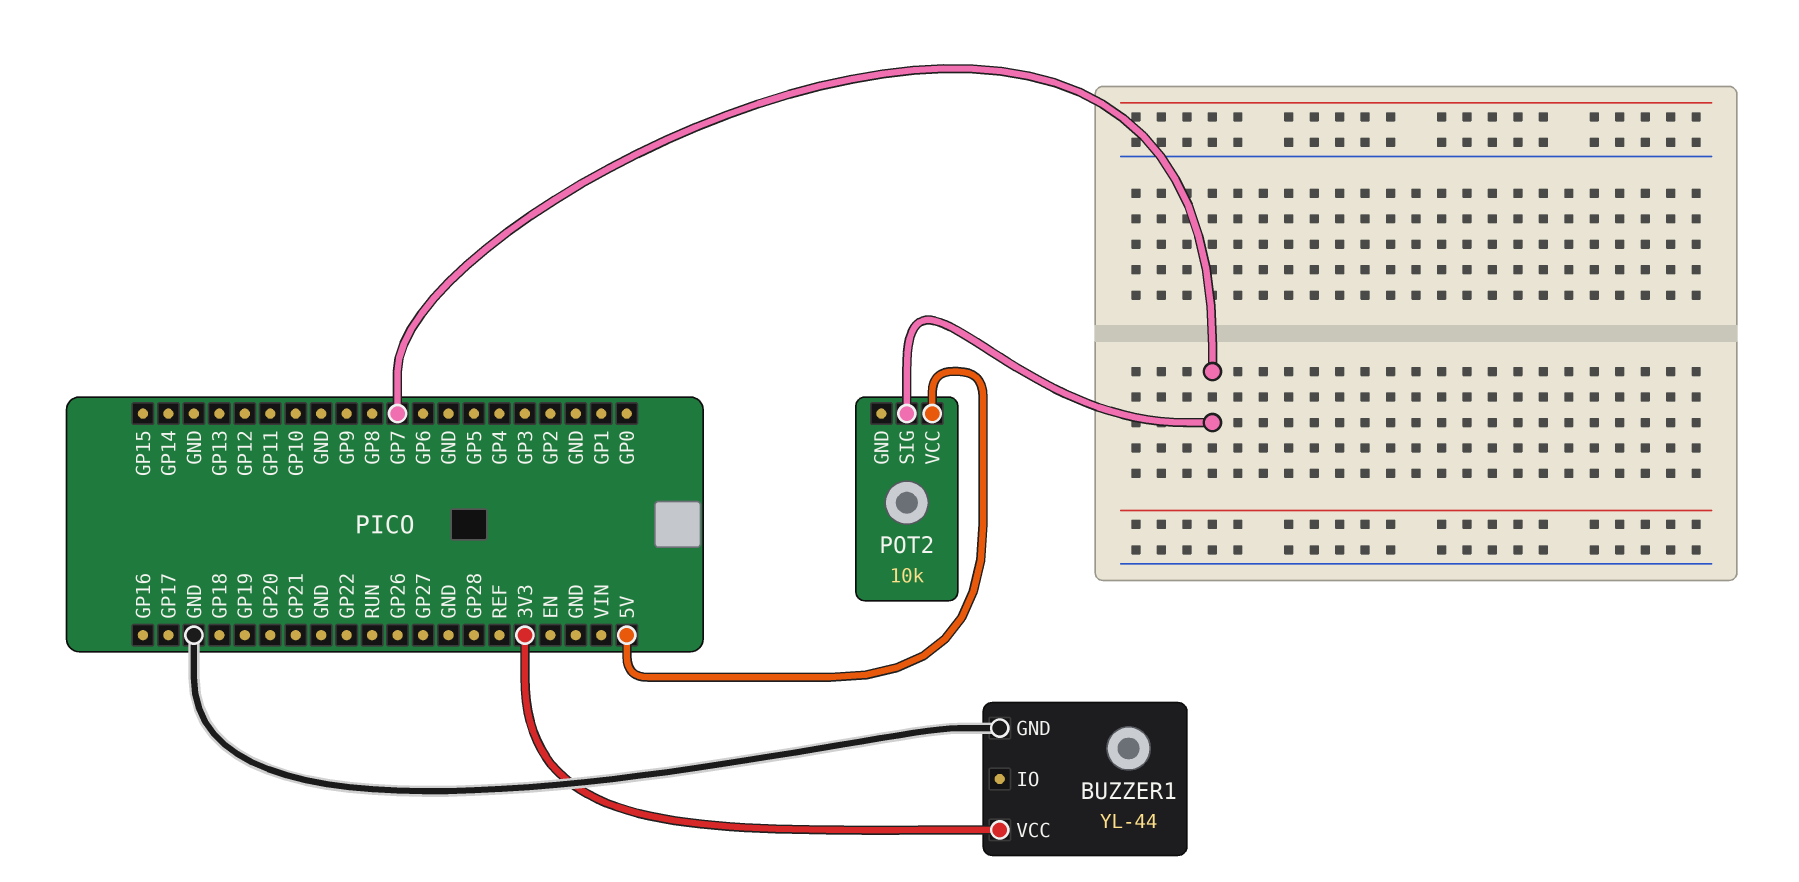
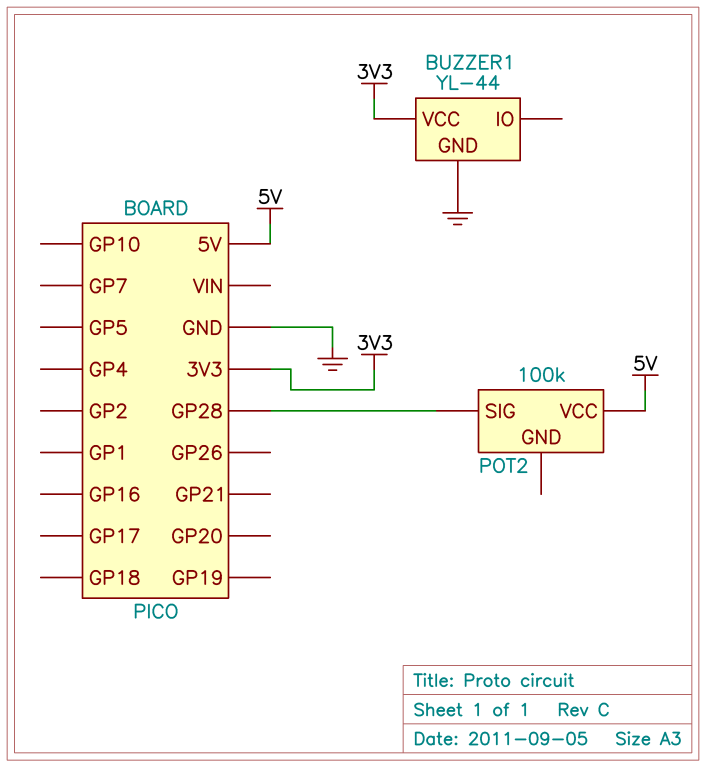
POT2: 10k -> 100k
POT2 pin SIG: GP7 -> GP28

